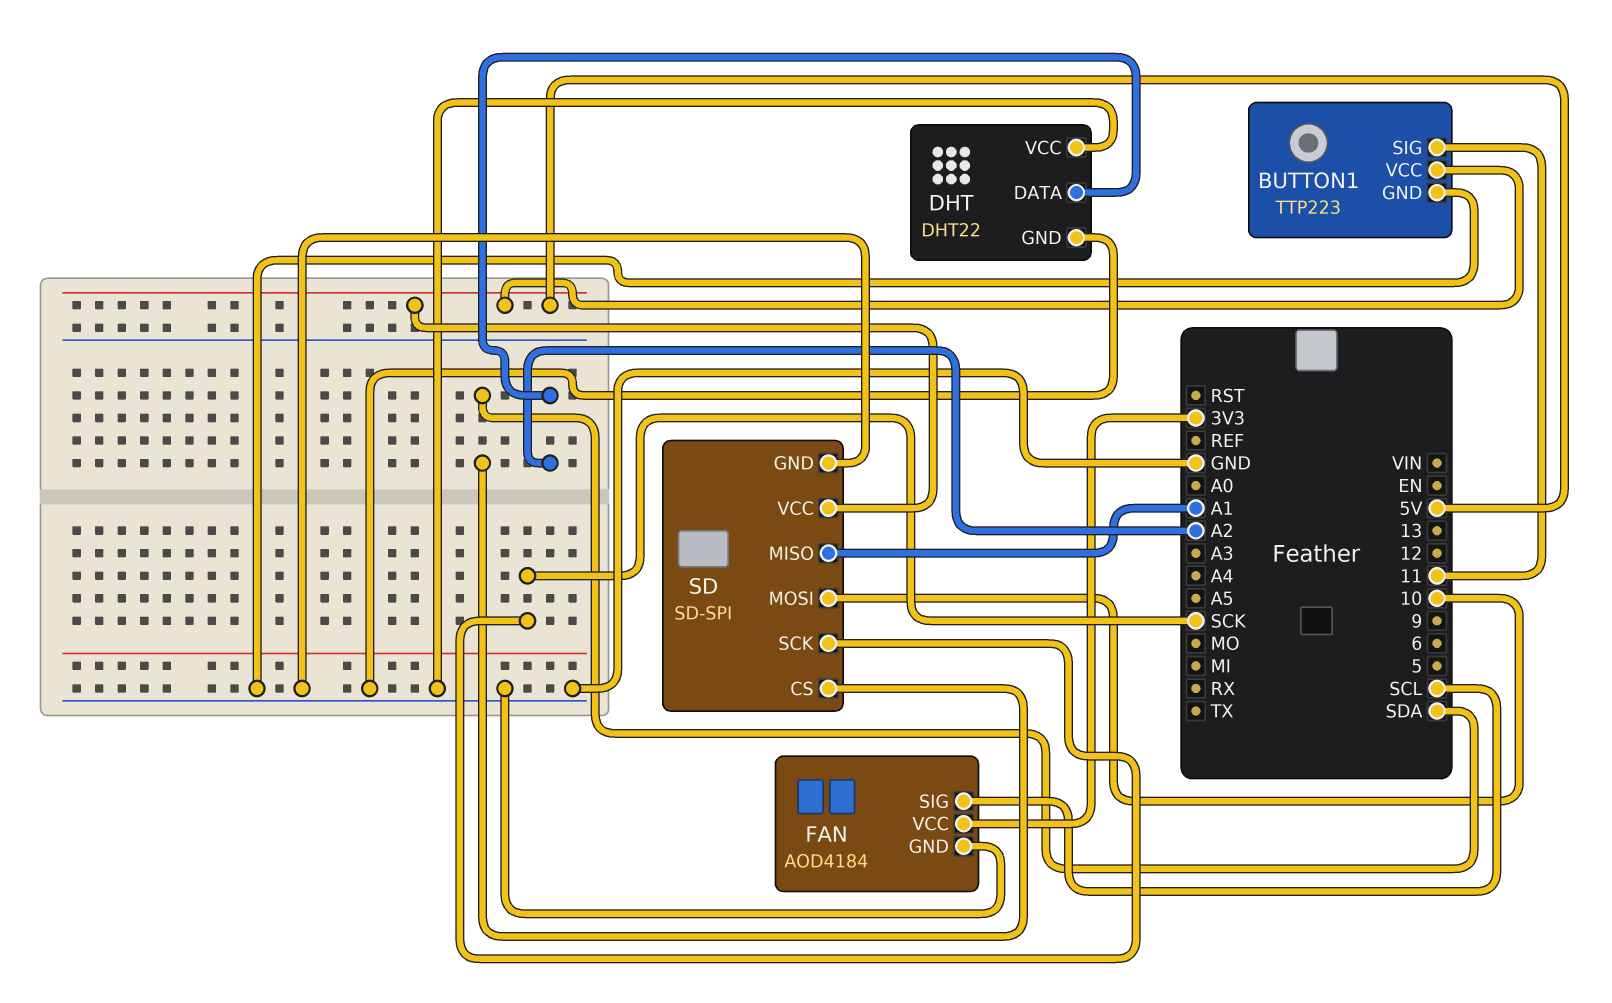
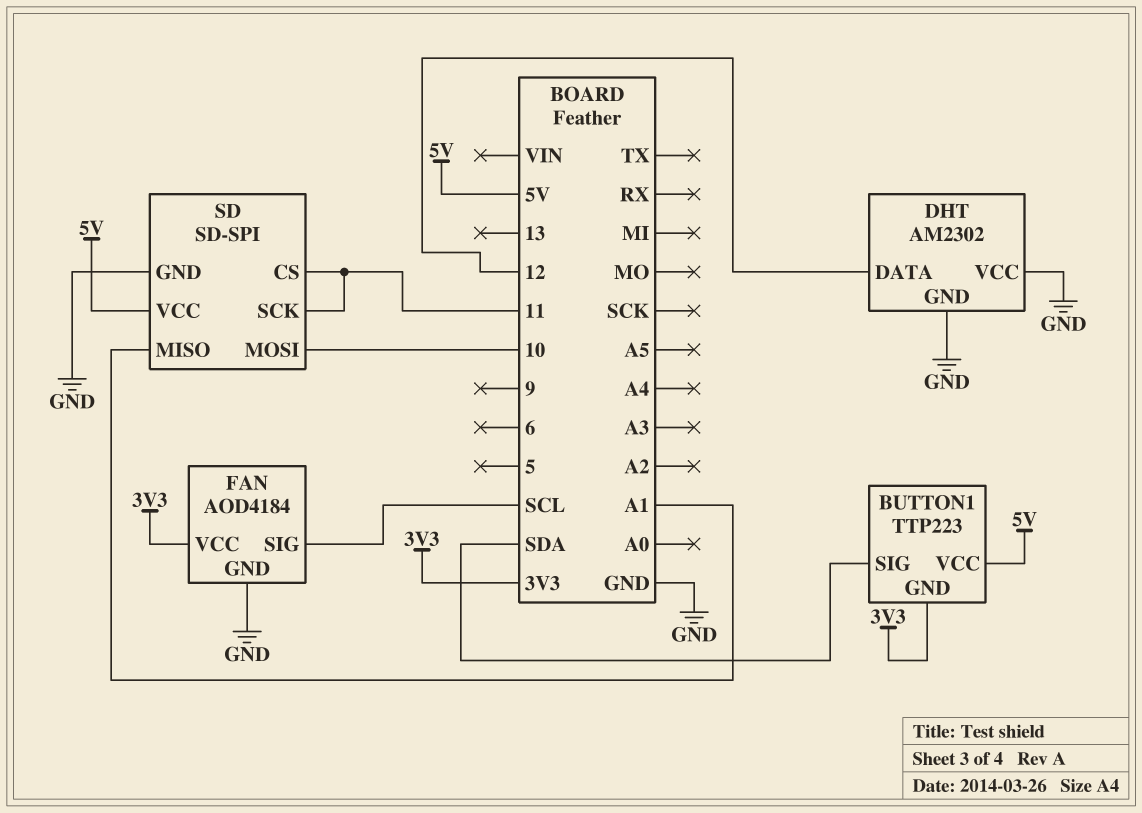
BUTTON1 pin GND: GND -> 3V3
BUTTON1 pin SIG: 11 -> SDA
DHT: DHT22 -> AM2302
DHT pin DATA: A2 -> 12
SD pin CS: SDA -> 11
SD pin SCK: SCK -> 11

